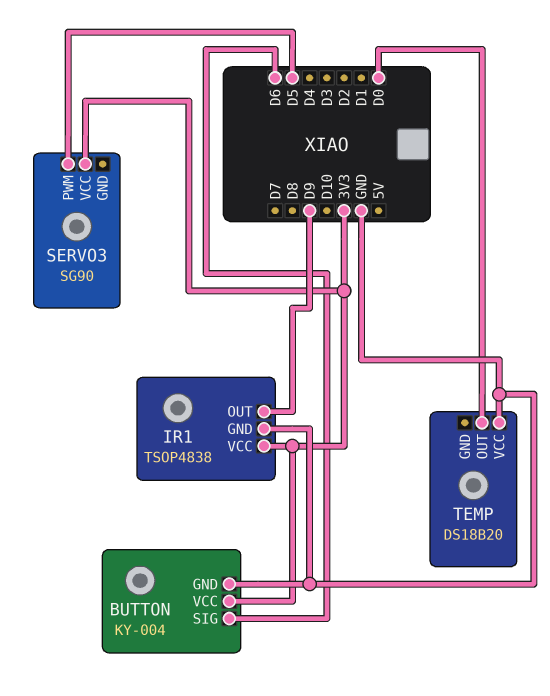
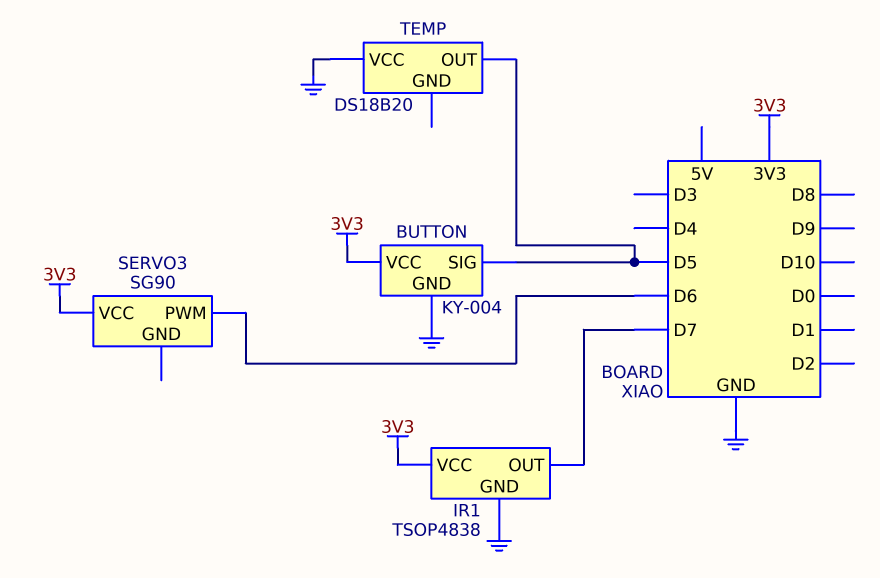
BUTTON pin SIG: D6 -> D5
IR1 pin OUT: D9 -> D7
SERVO3 pin PWM: D5 -> D6
TEMP pin OUT: D0 -> D5

